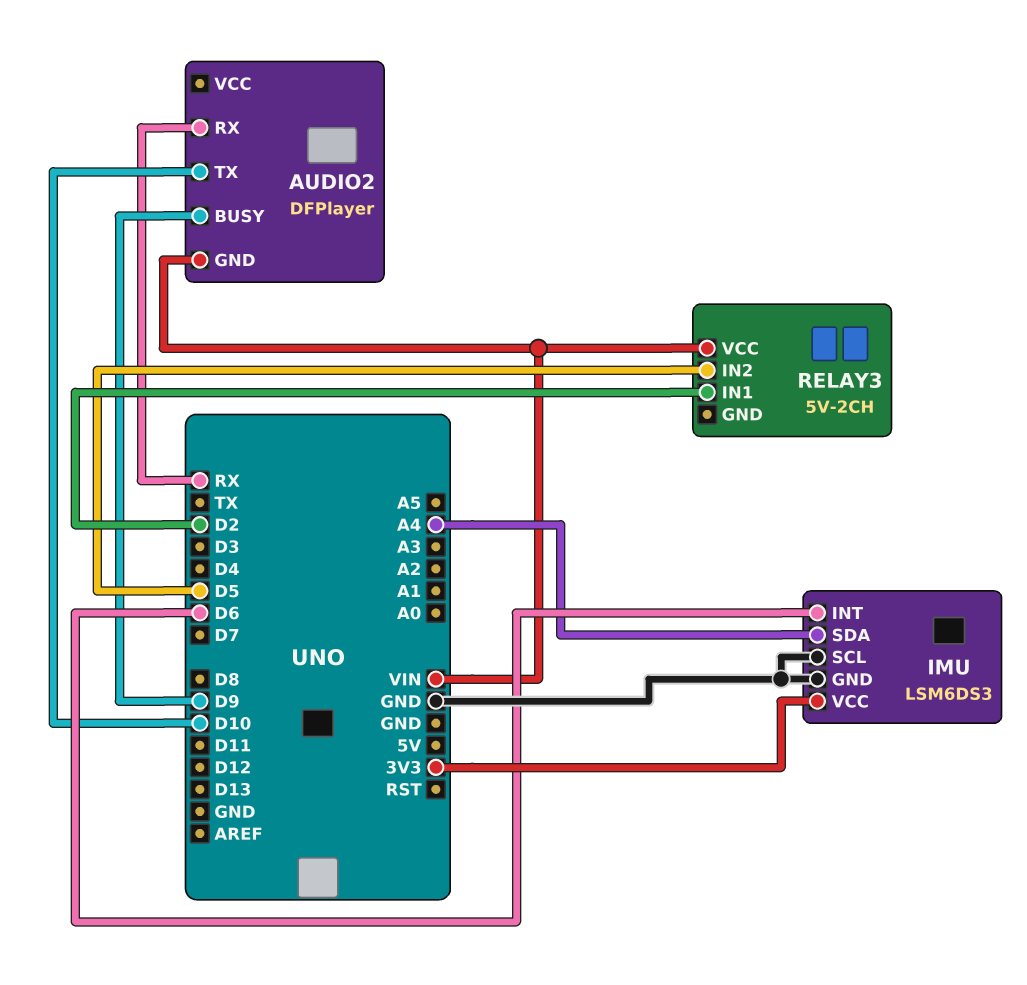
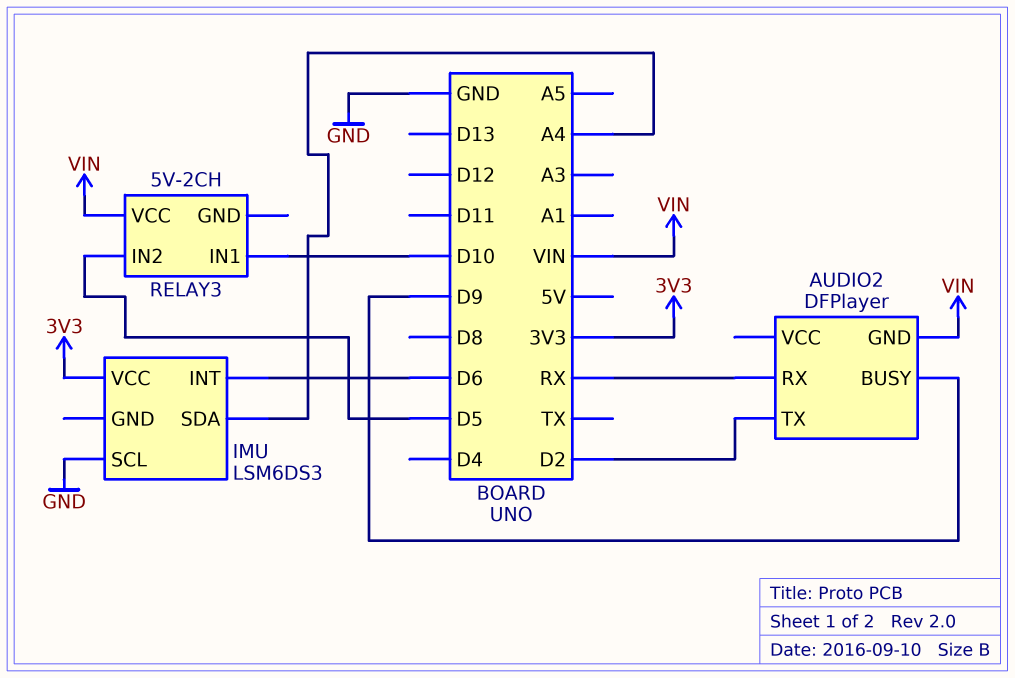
AUDIO2 pin TX: D10 -> D2
IMU pin GND: GND -> none
RELAY3 pin IN1: D2 -> D10

